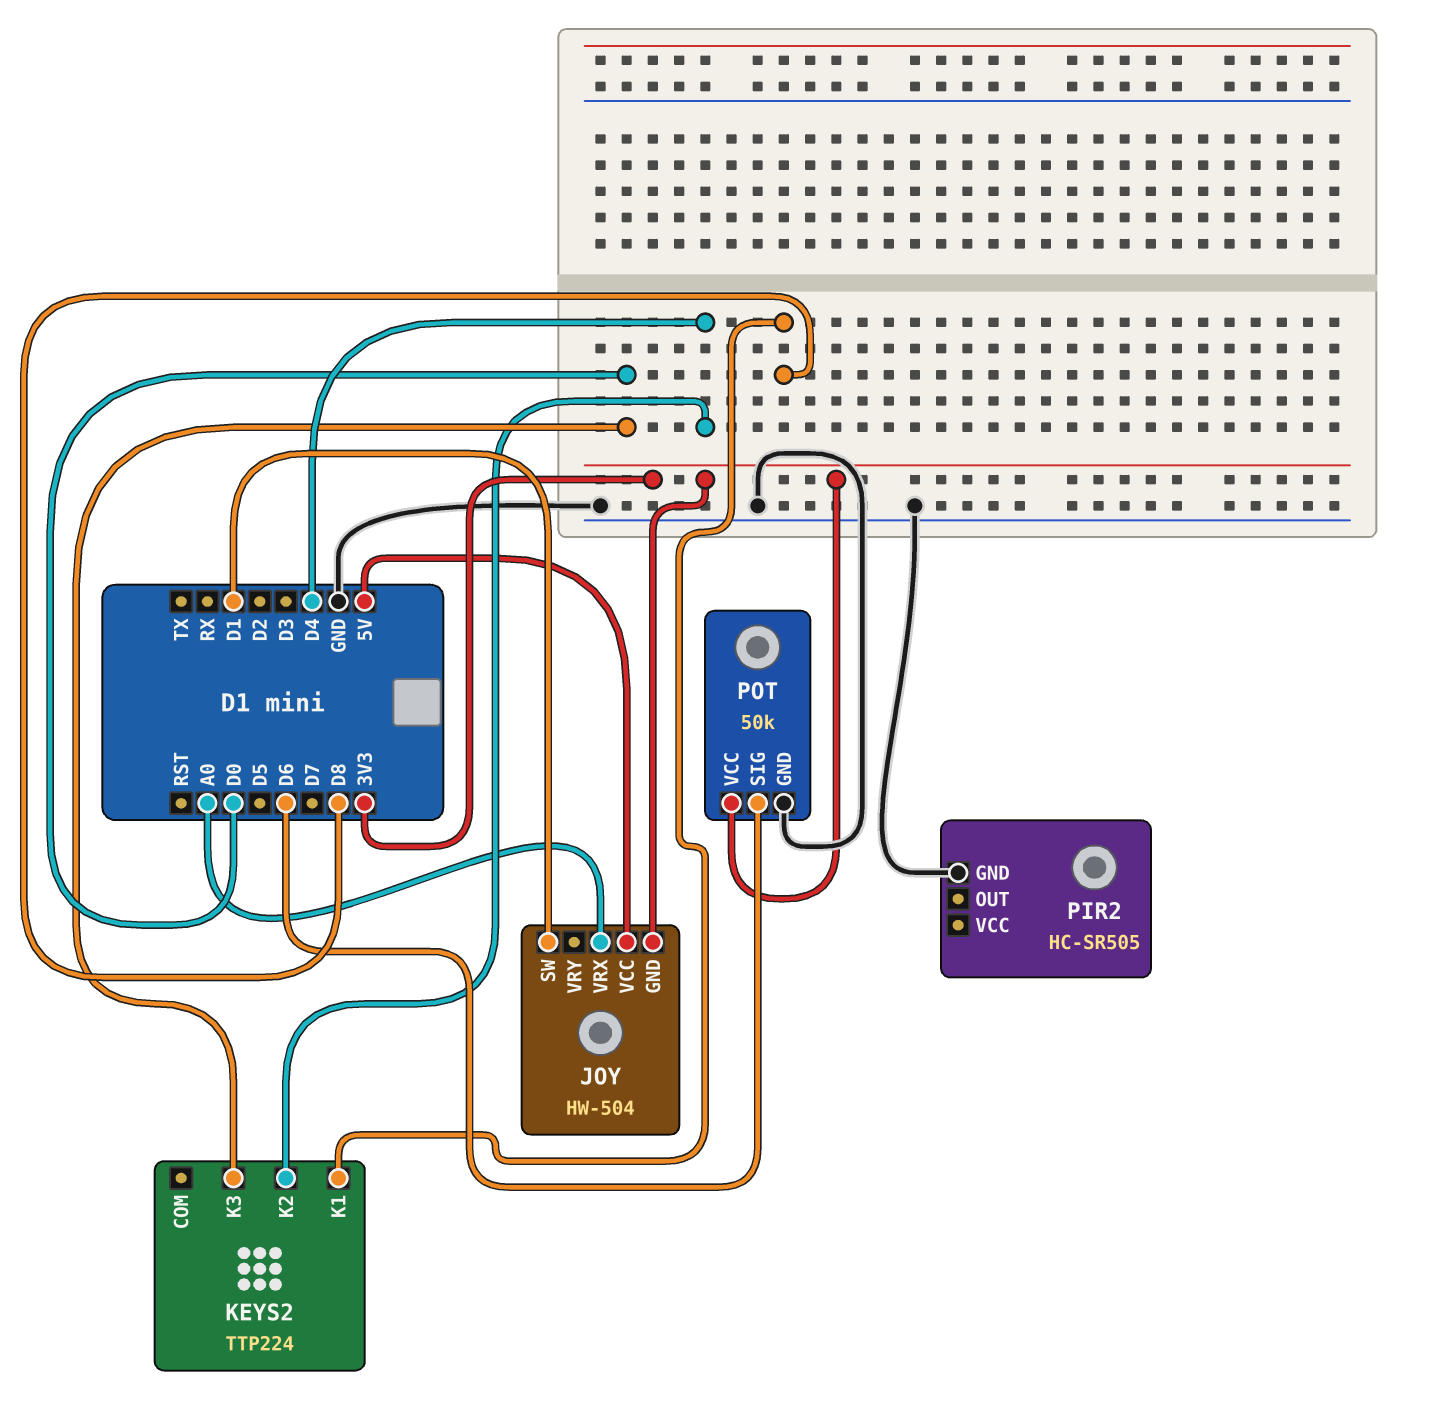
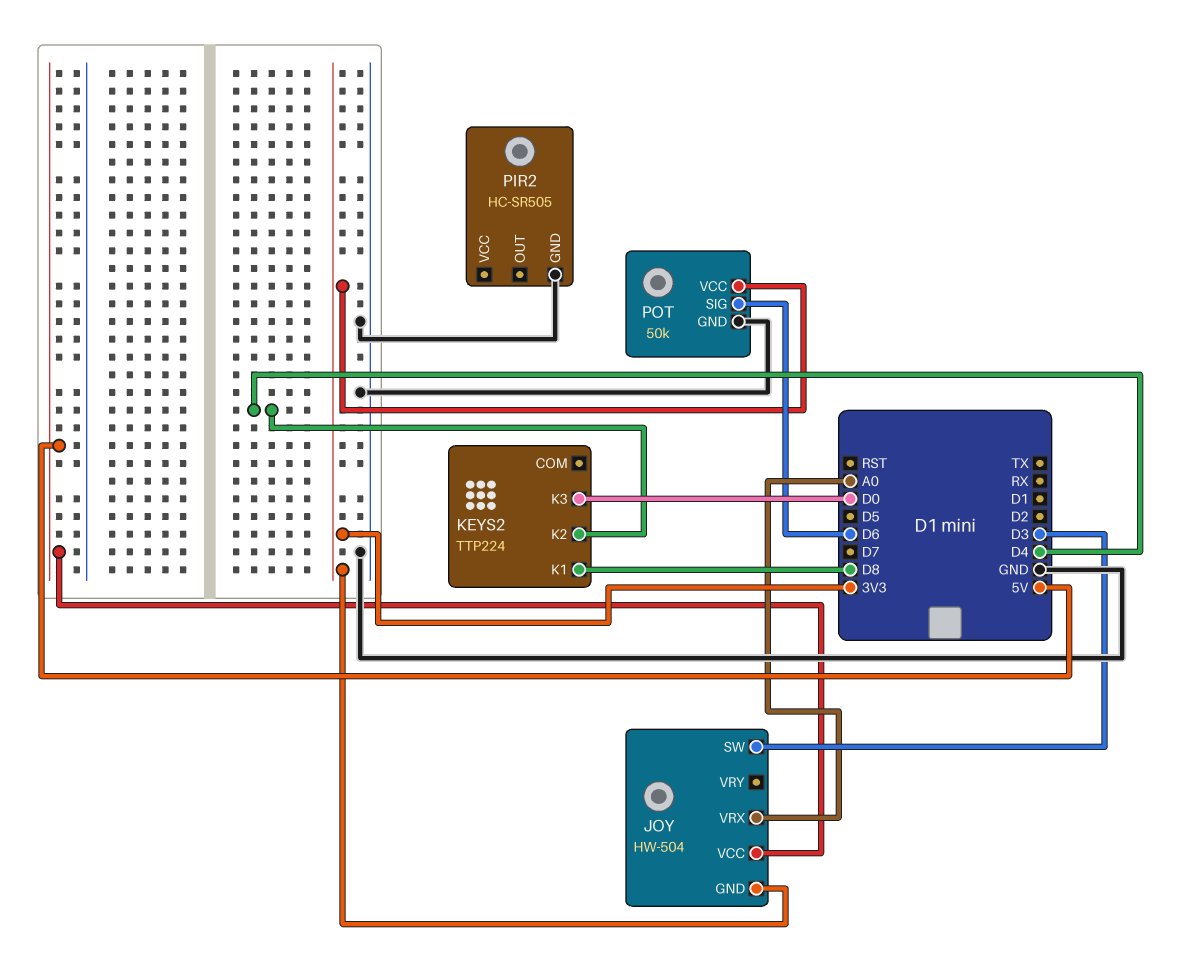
JOY pin SW: D1 -> D3

